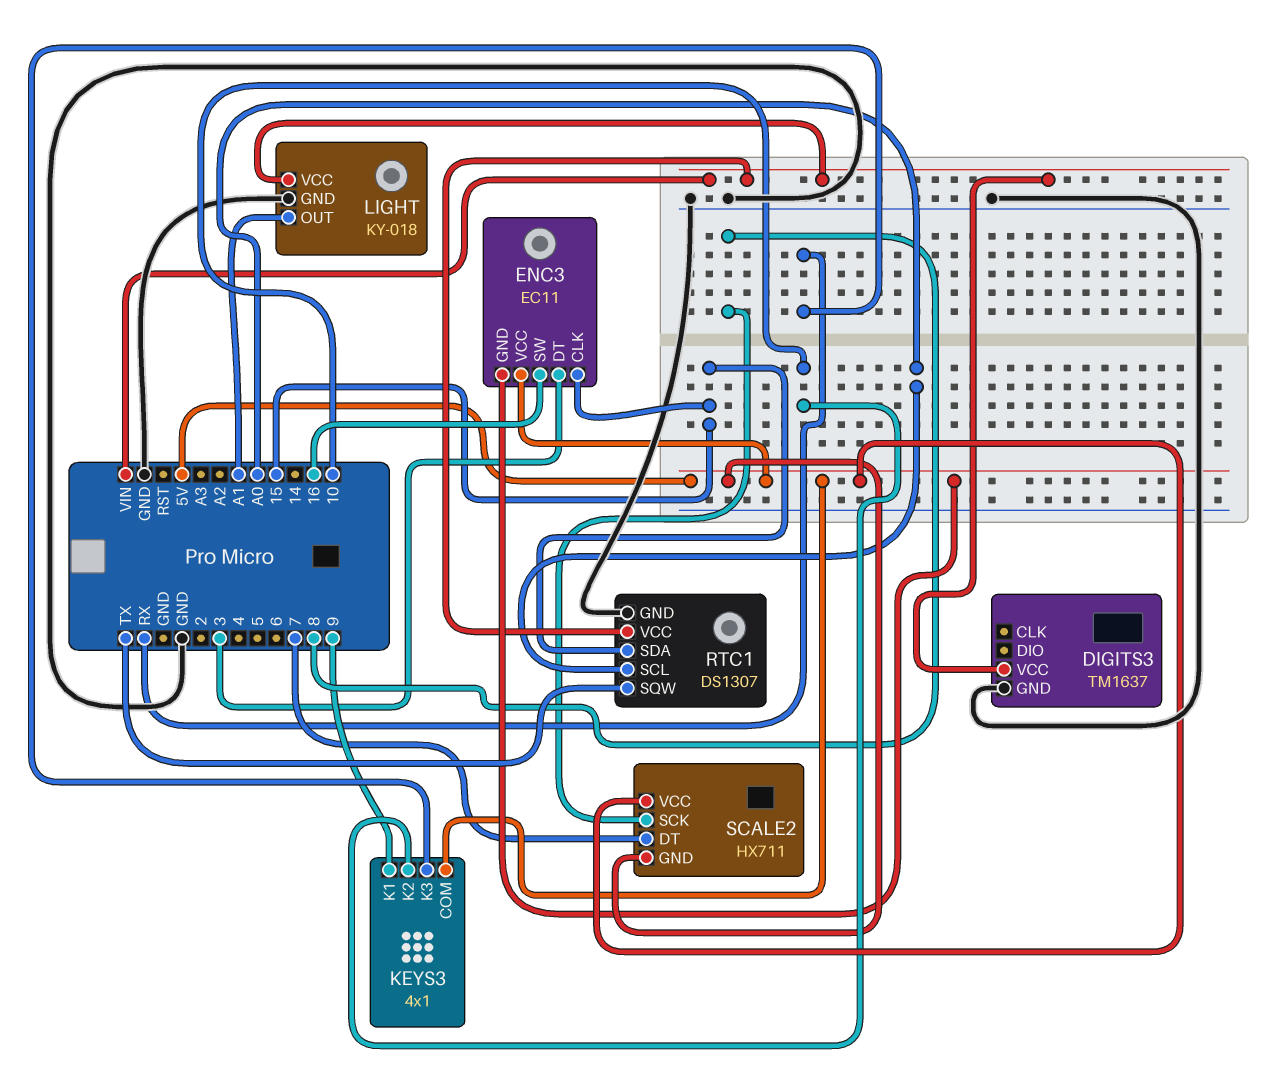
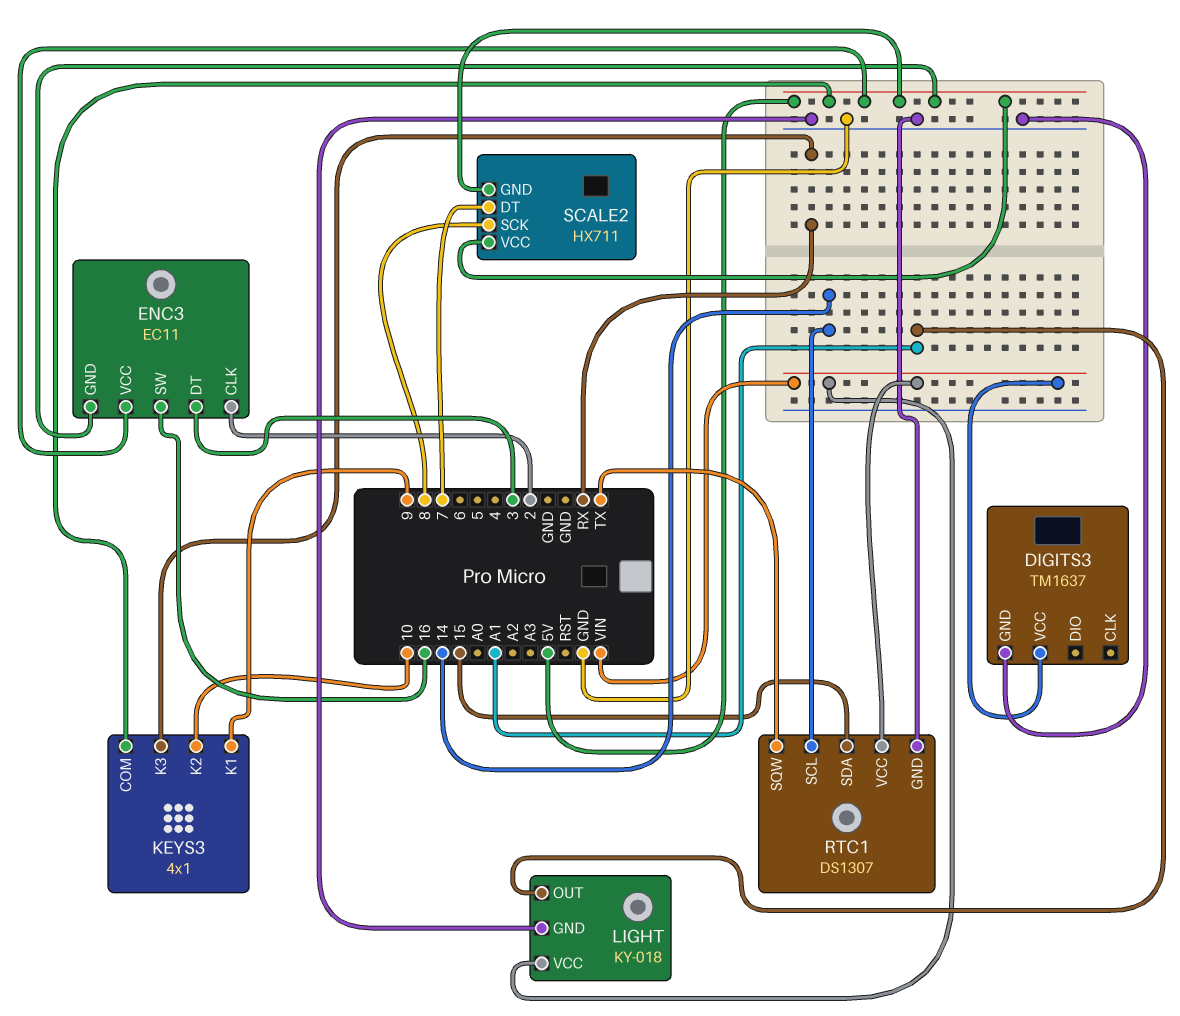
ENC3 pin CLK: 15 -> 2
RTC1 pin SCL: A0 -> 14

